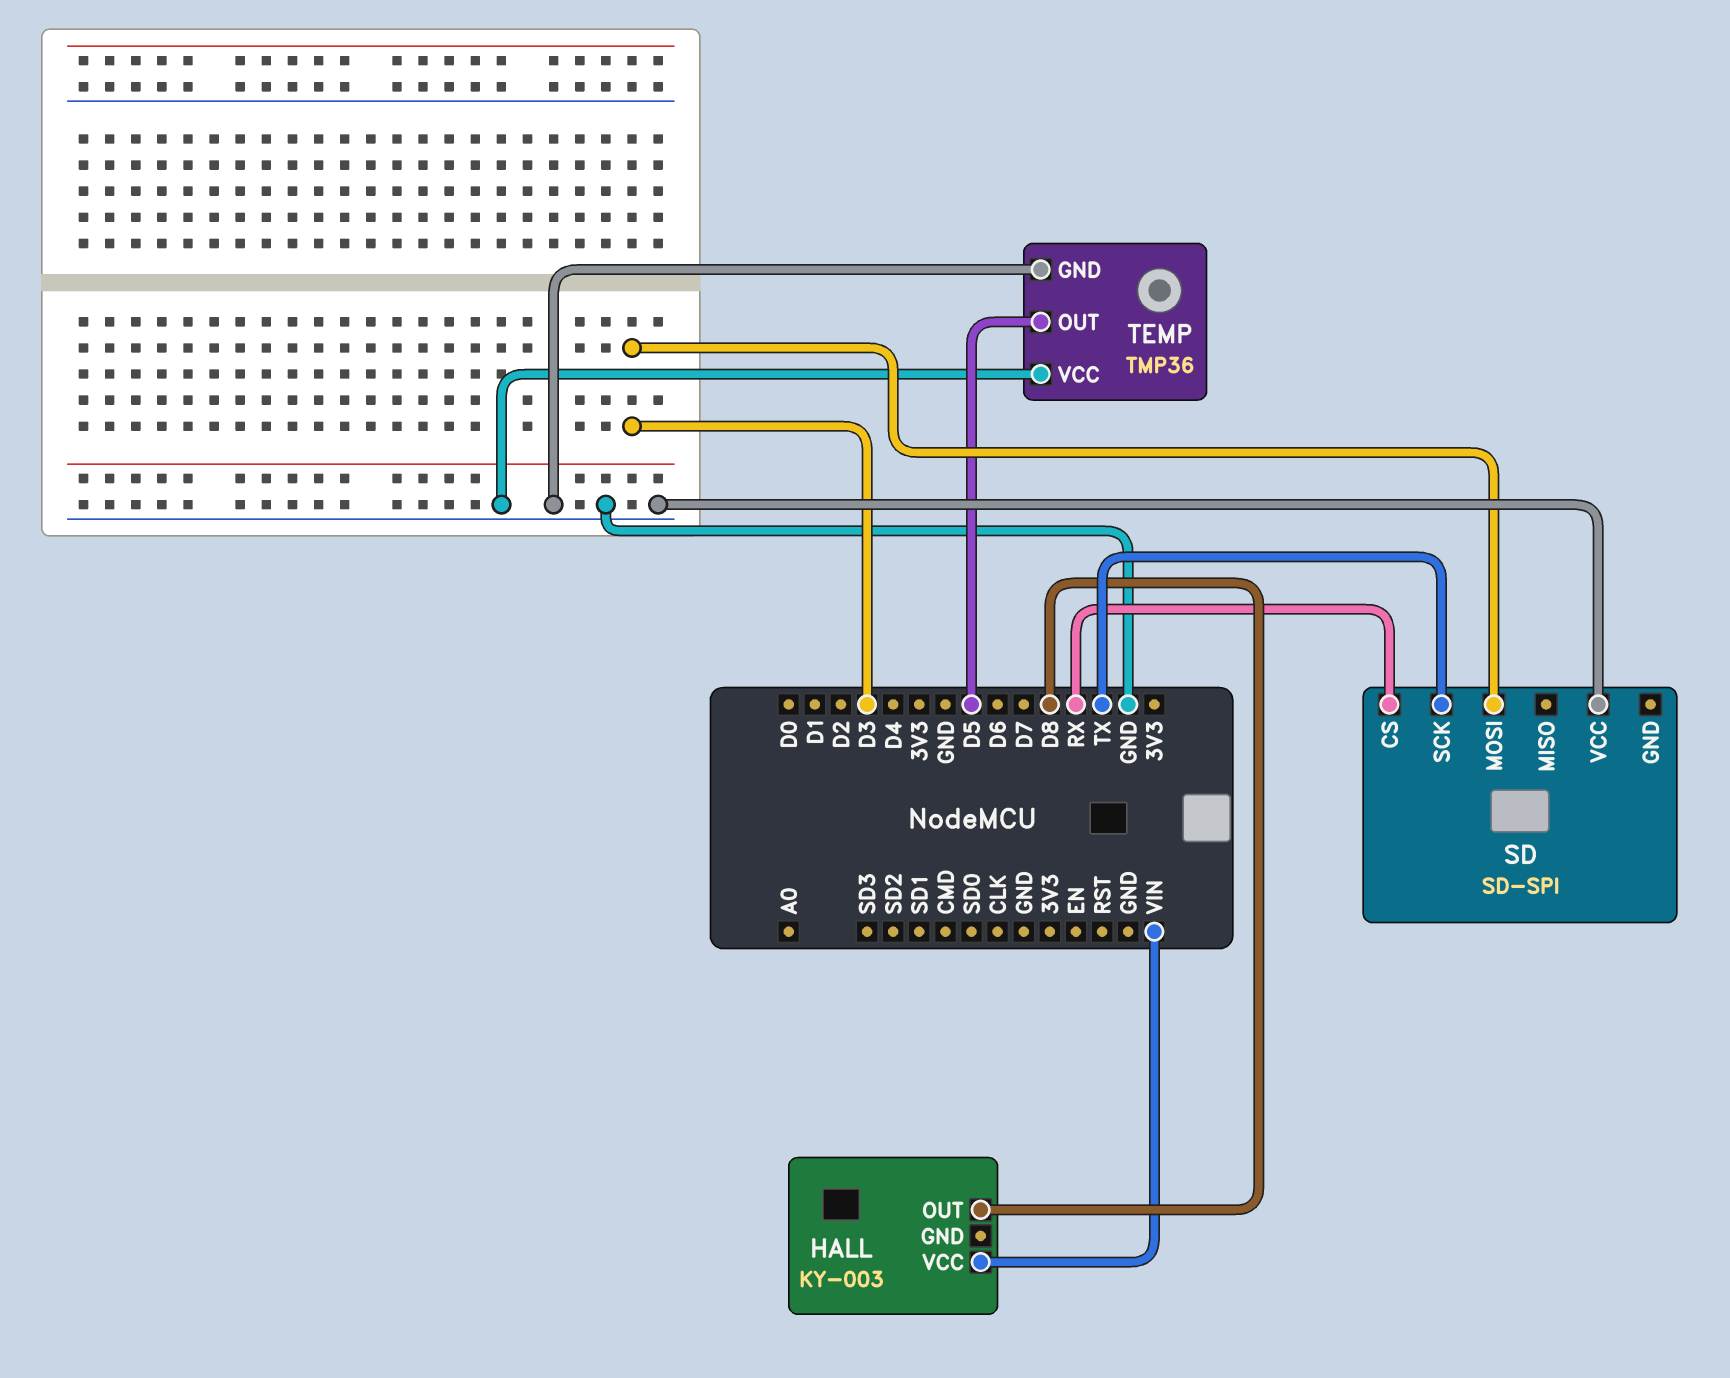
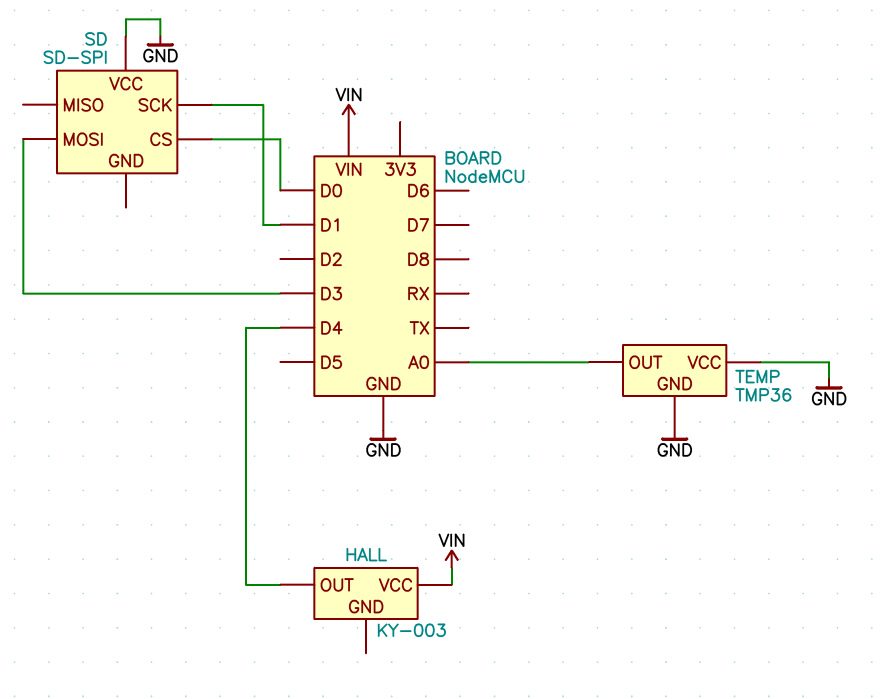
HALL pin OUT: D8 -> D4
SD pin CS: RX -> D0
SD pin SCK: TX -> D1
TEMP pin OUT: D5 -> A0

